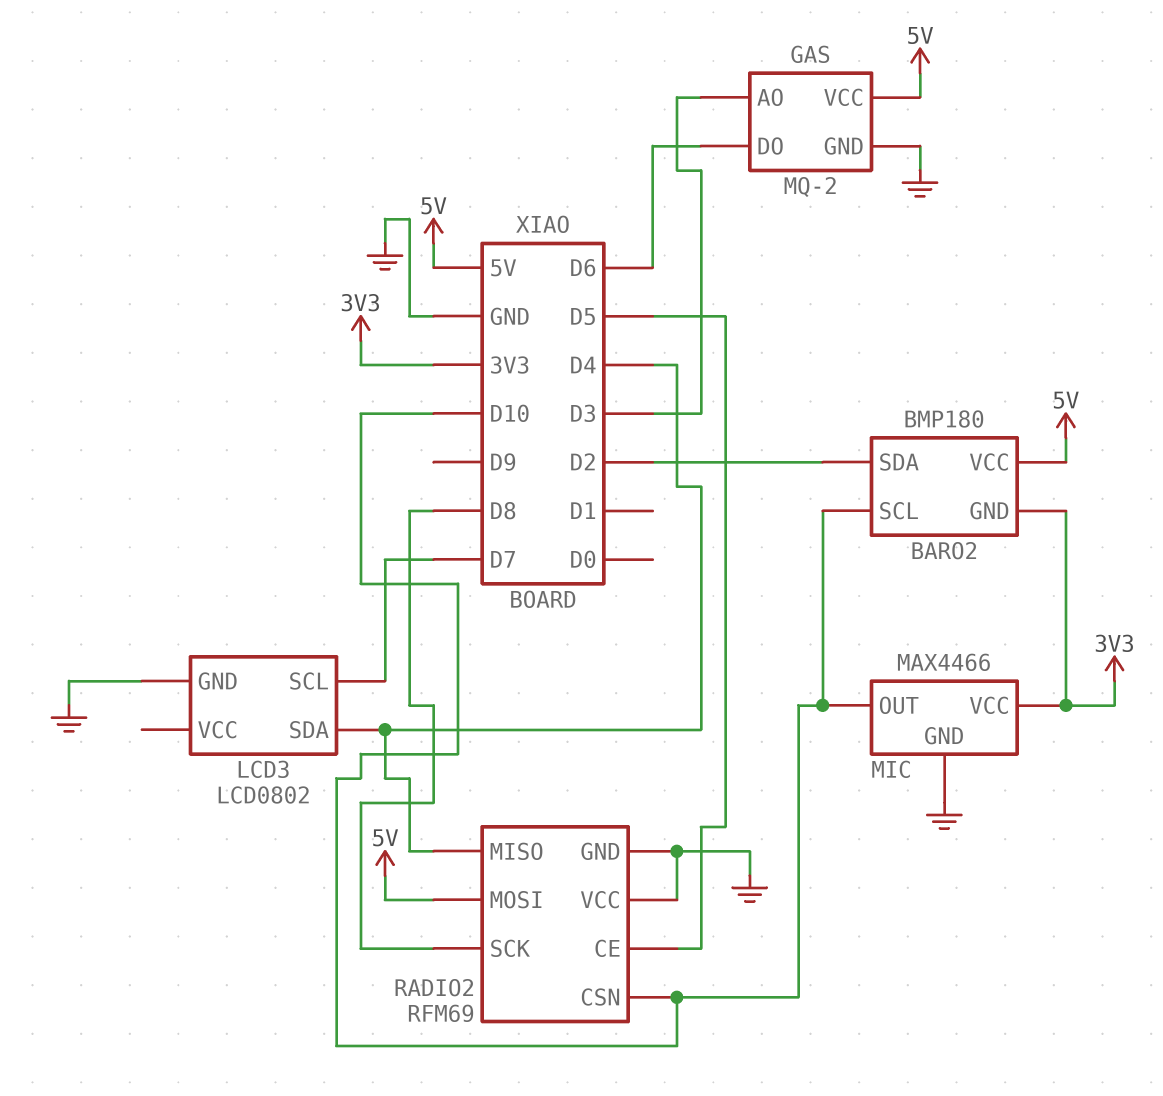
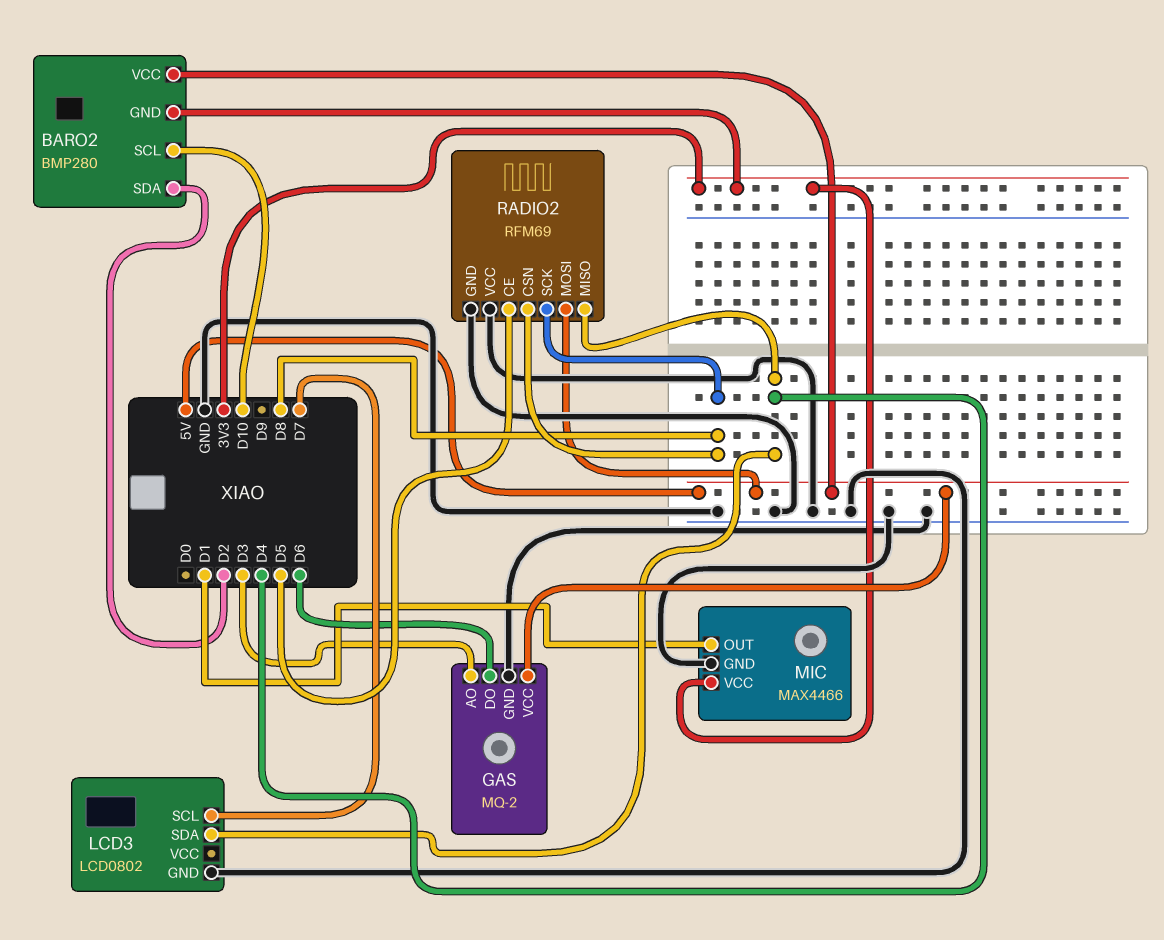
BARO2: BMP180 -> BMP280
MIC pin OUT: D10 -> D1
RADIO2 pin CSN: D10 -> D8

